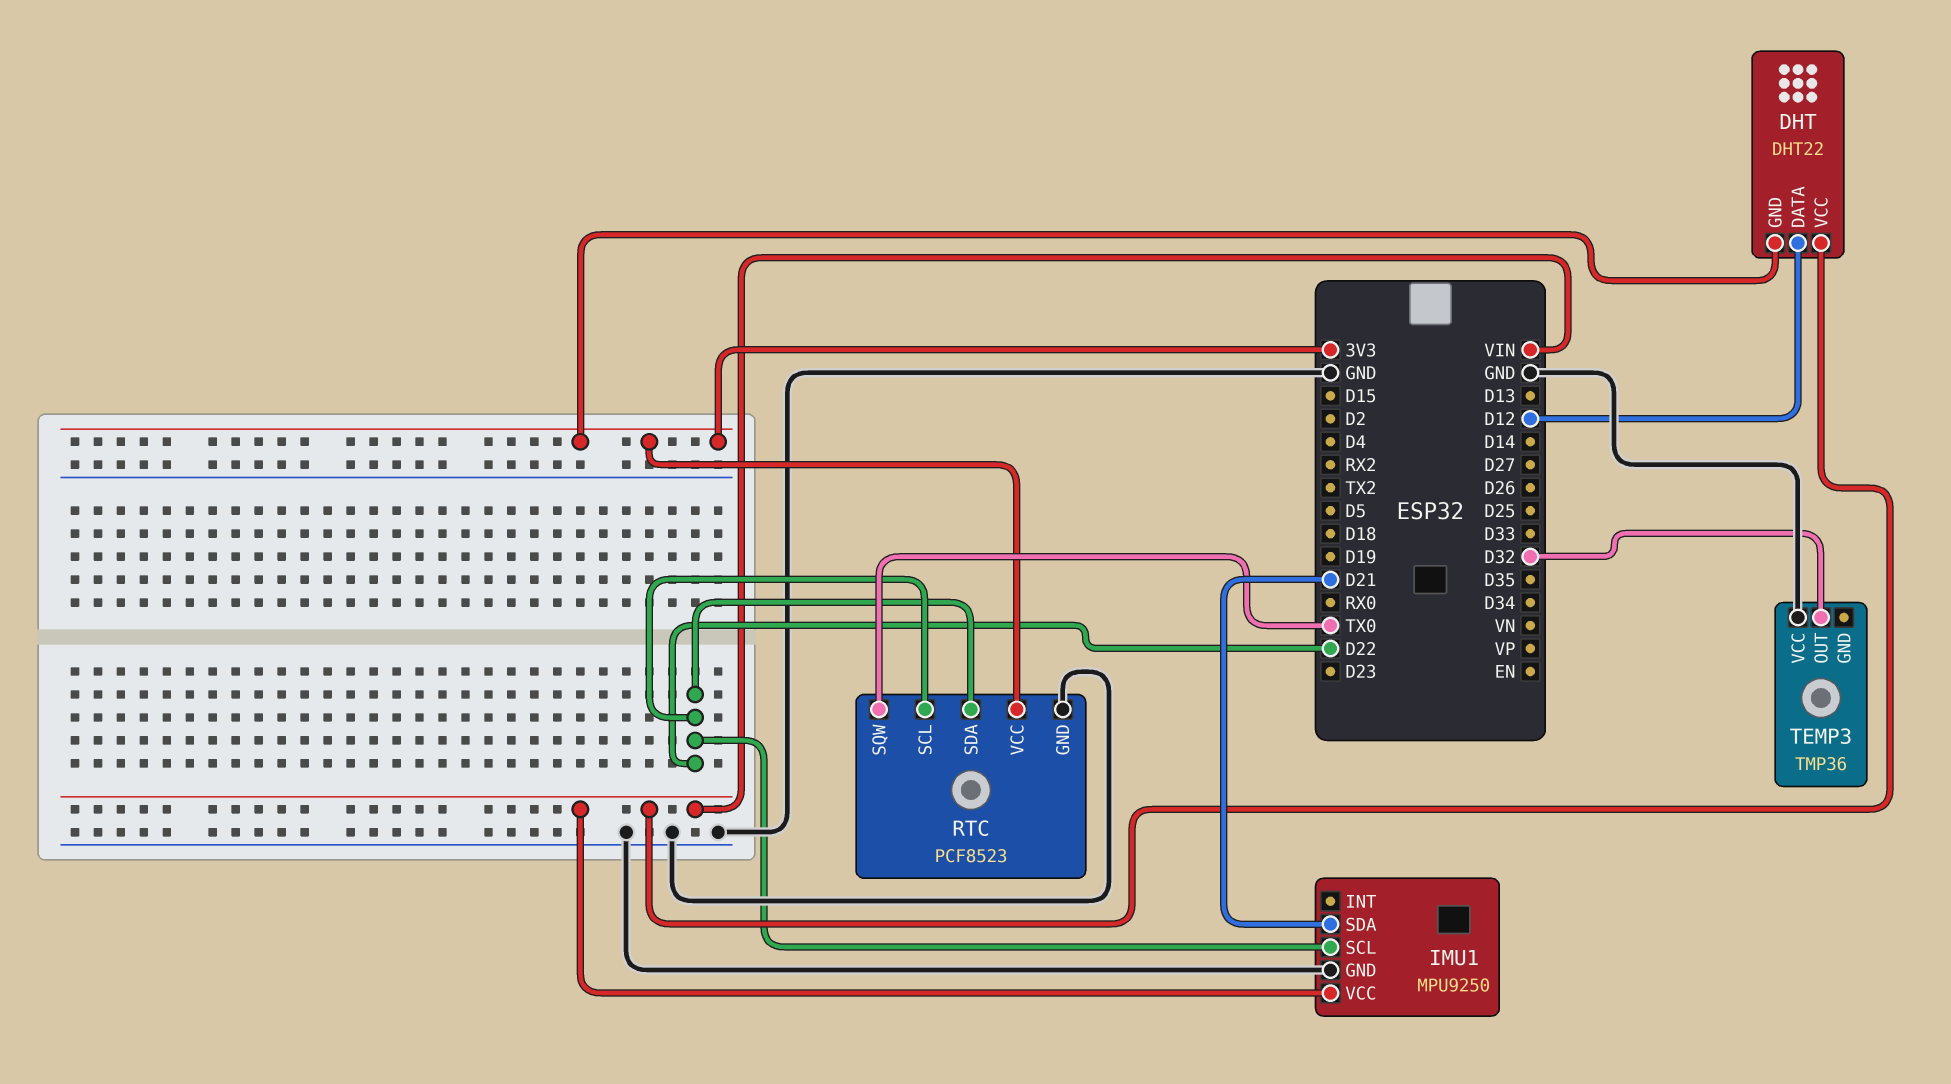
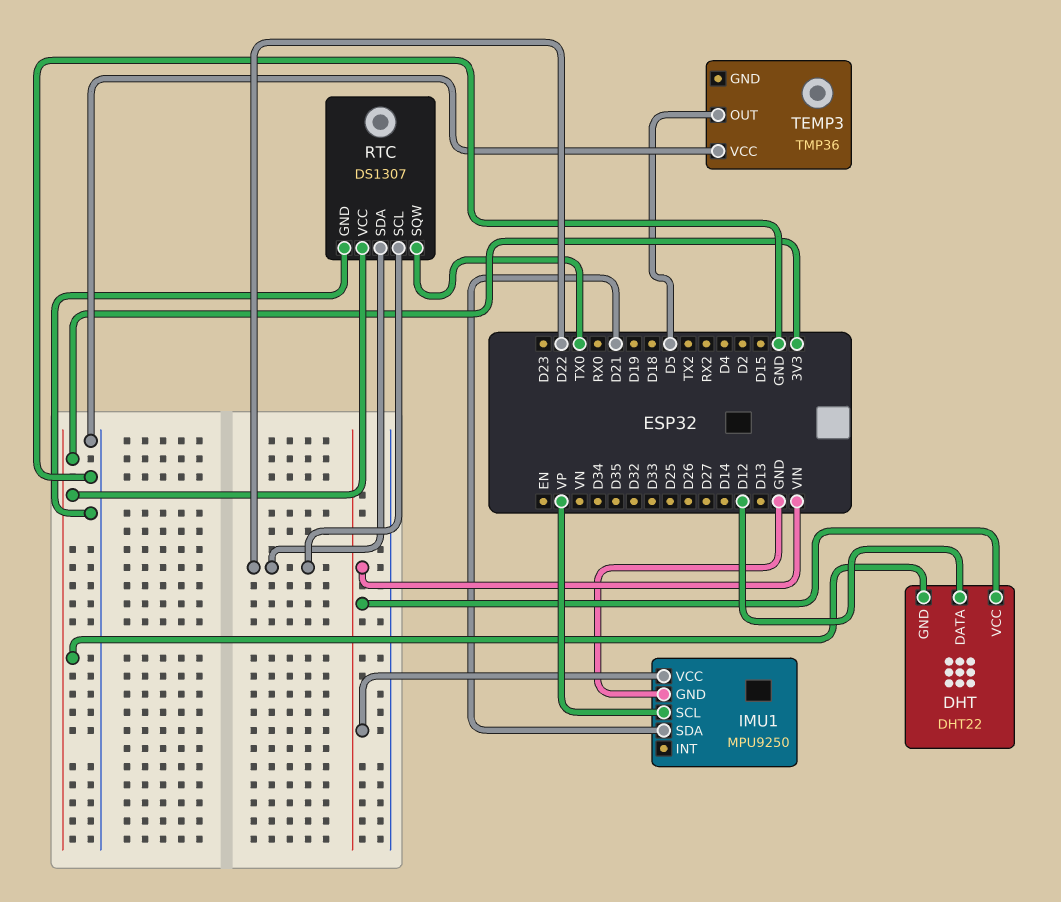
IMU1 pin SCL: D22 -> VP
RTC: PCF8523 -> DS1307
TEMP3 pin OUT: D32 -> D5

